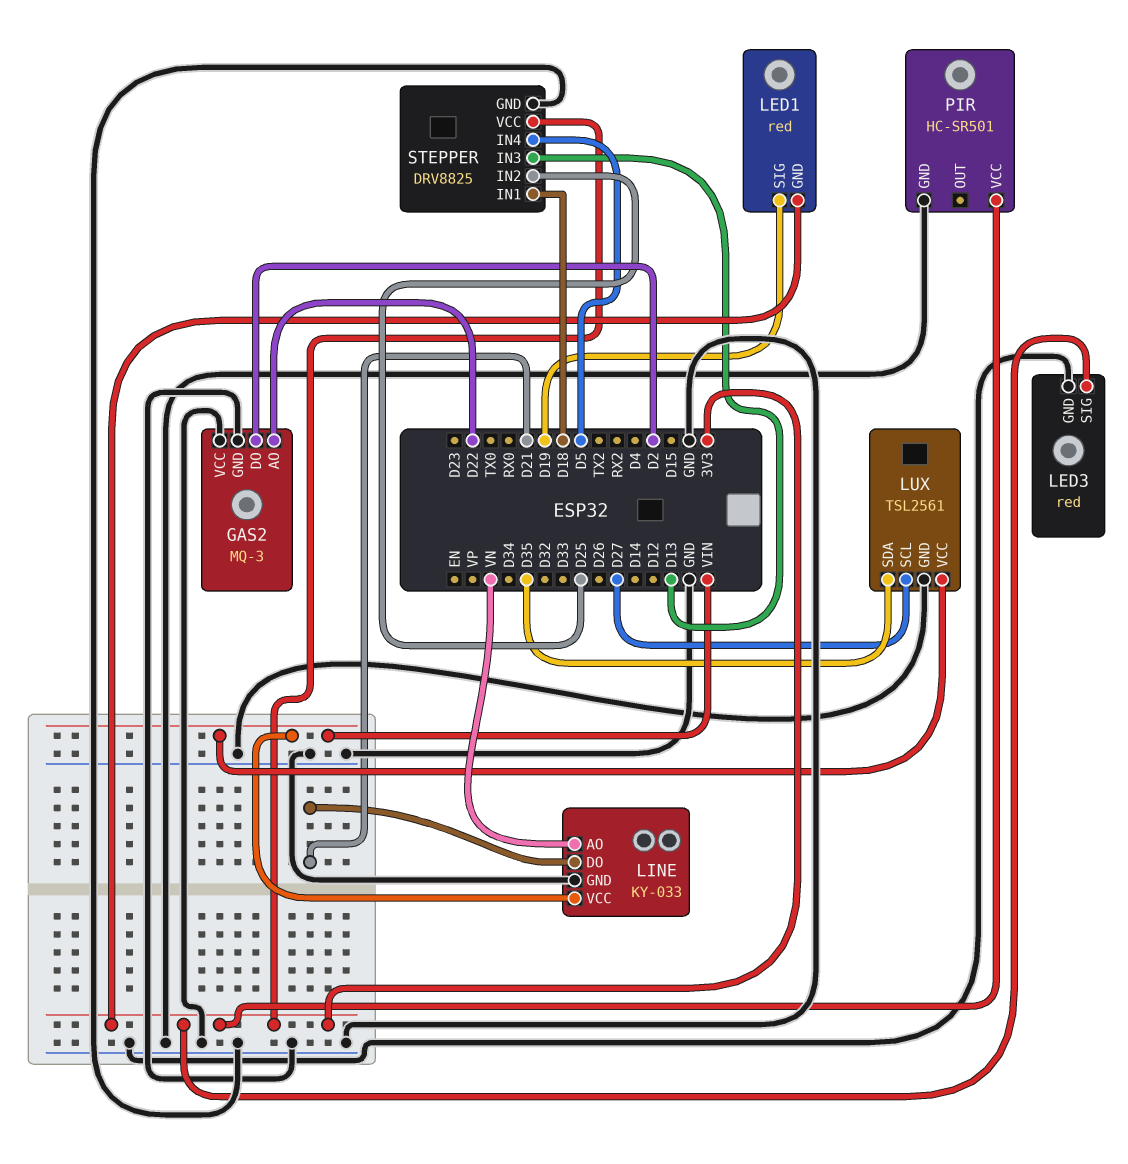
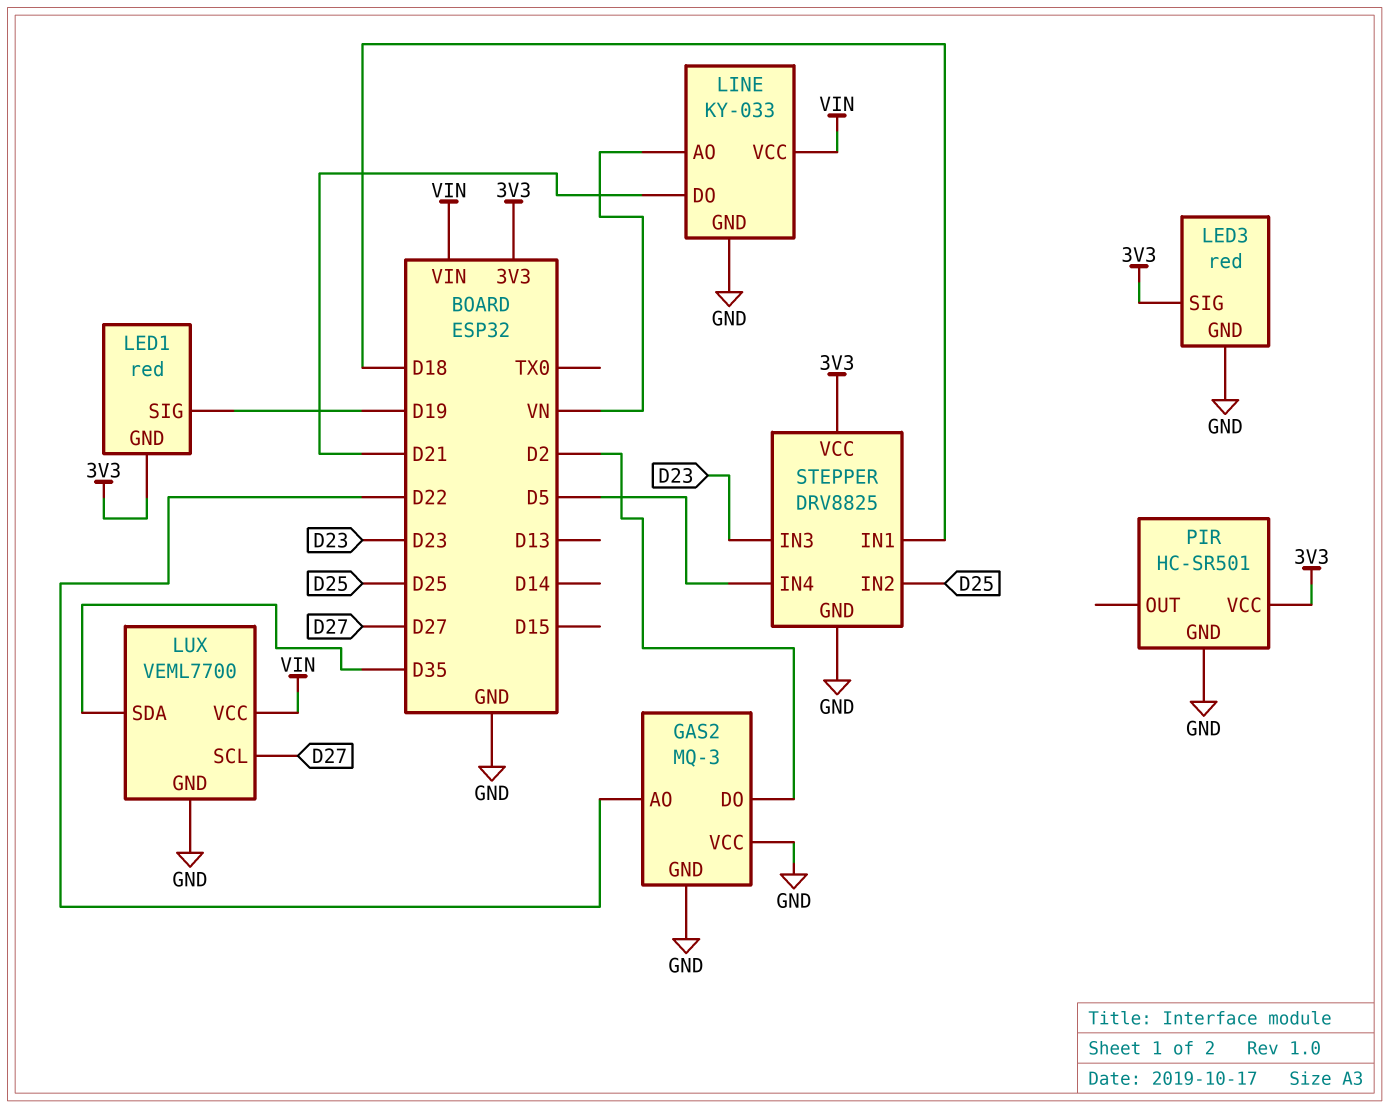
LUX: TSL2561 -> VEML7700
STEPPER pin IN3: D13 -> D23

